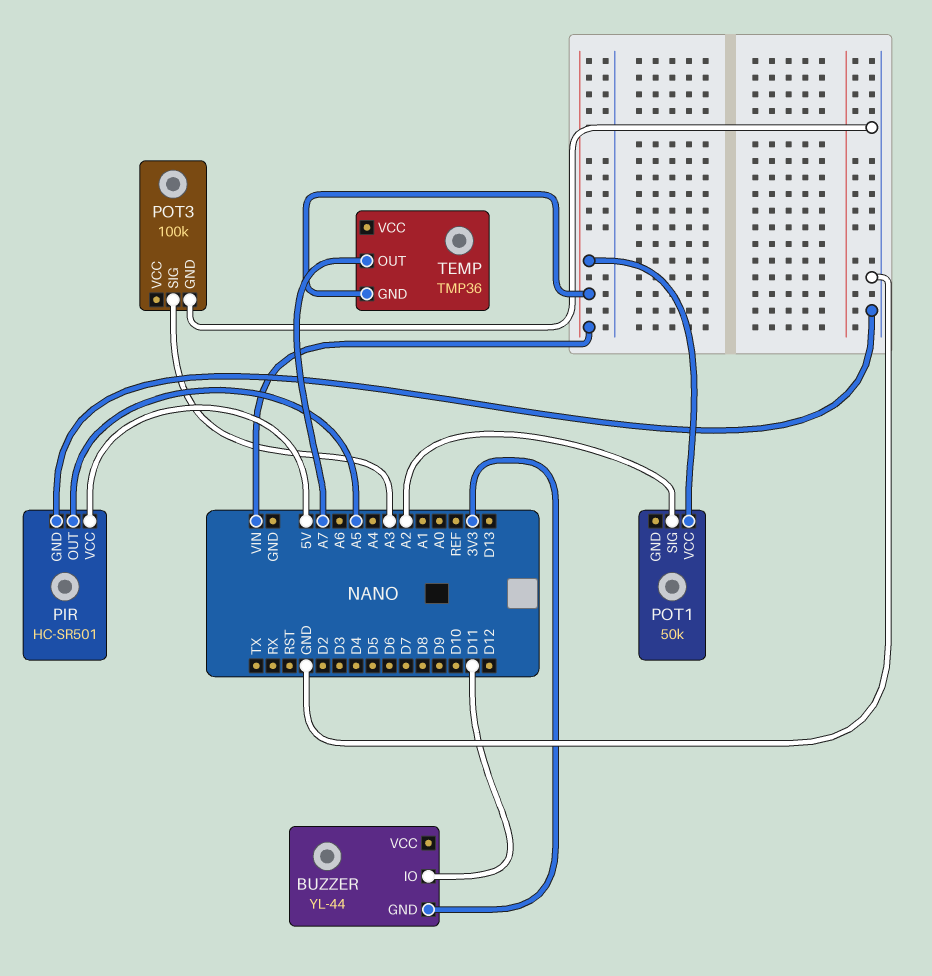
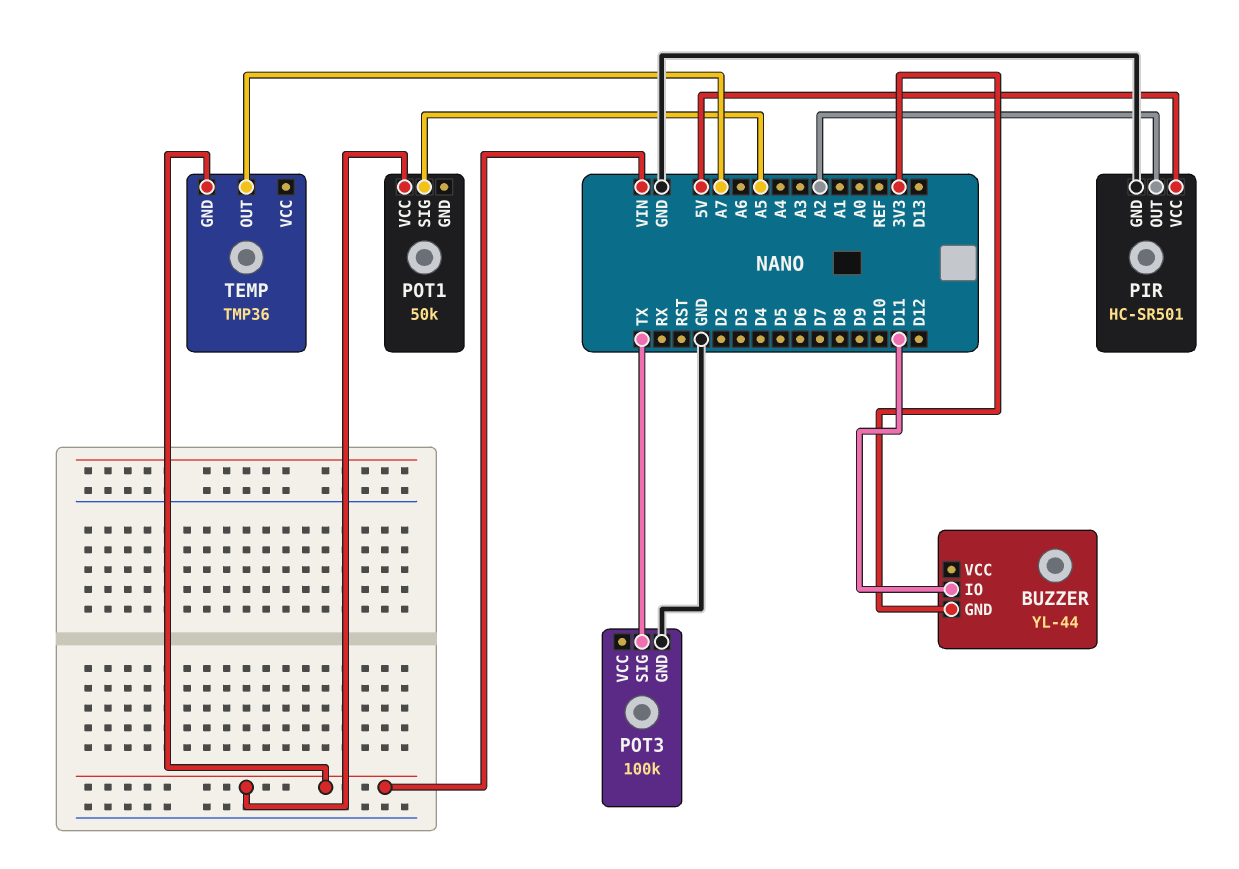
PIR pin OUT: A5 -> A2
POT1 pin SIG: A2 -> A5
POT3 pin SIG: A3 -> TX

